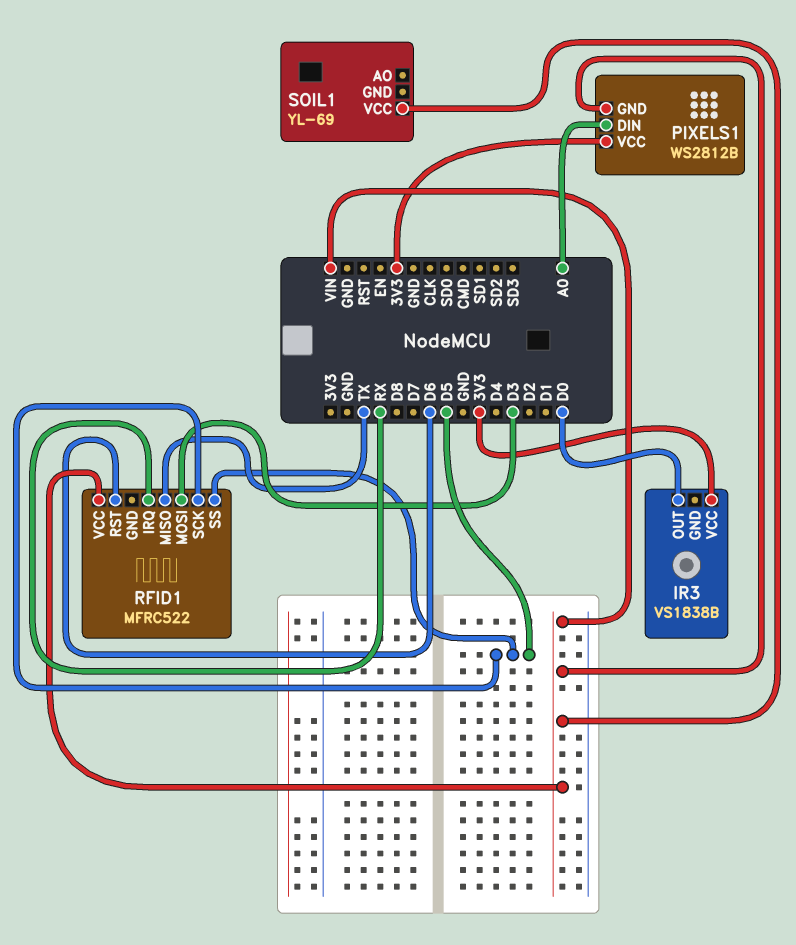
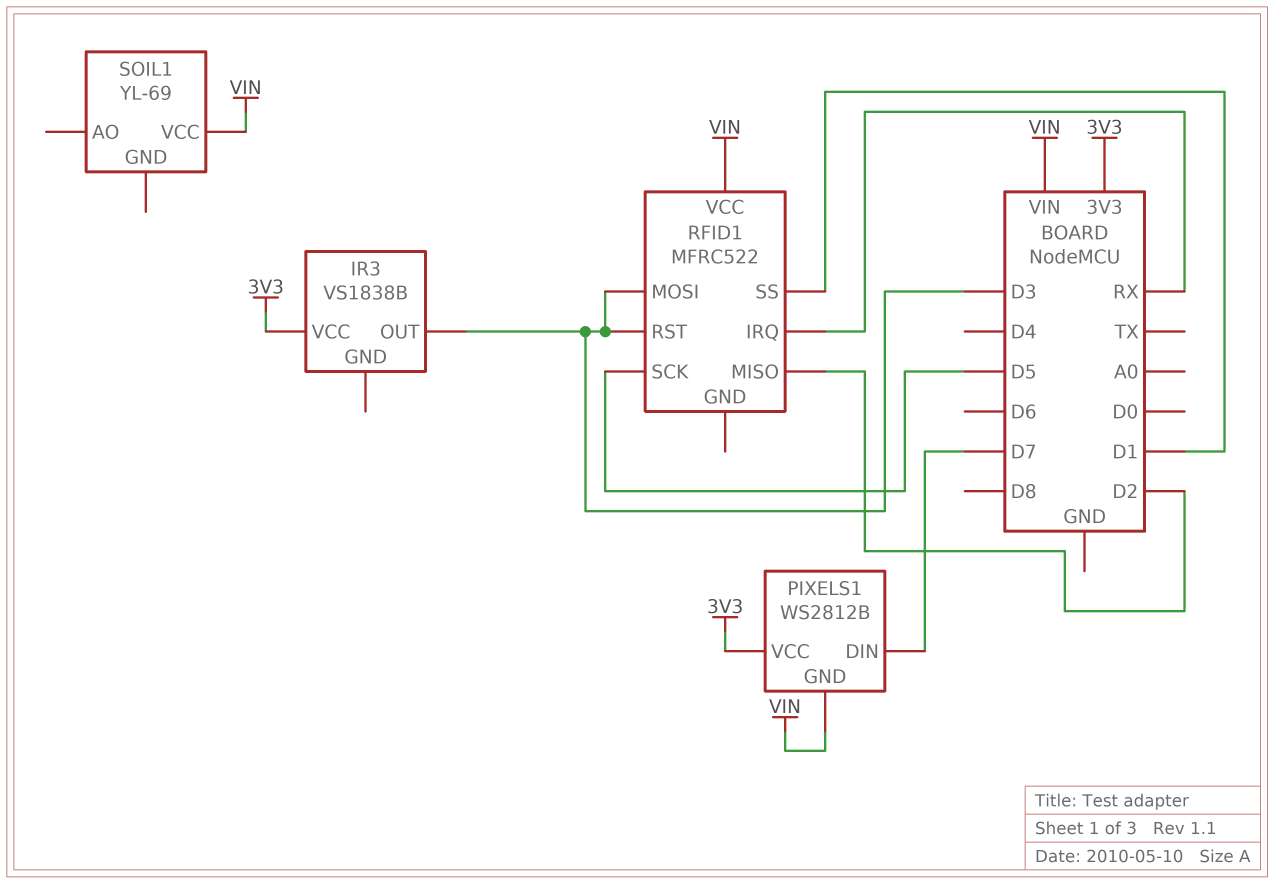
IR3 pin OUT: D0 -> D3
PIXELS1 pin DIN: A0 -> D7
RFID1 pin MISO: TX -> D2
RFID1 pin RST: D6 -> D3
RFID1 pin SS: D5 -> D1

